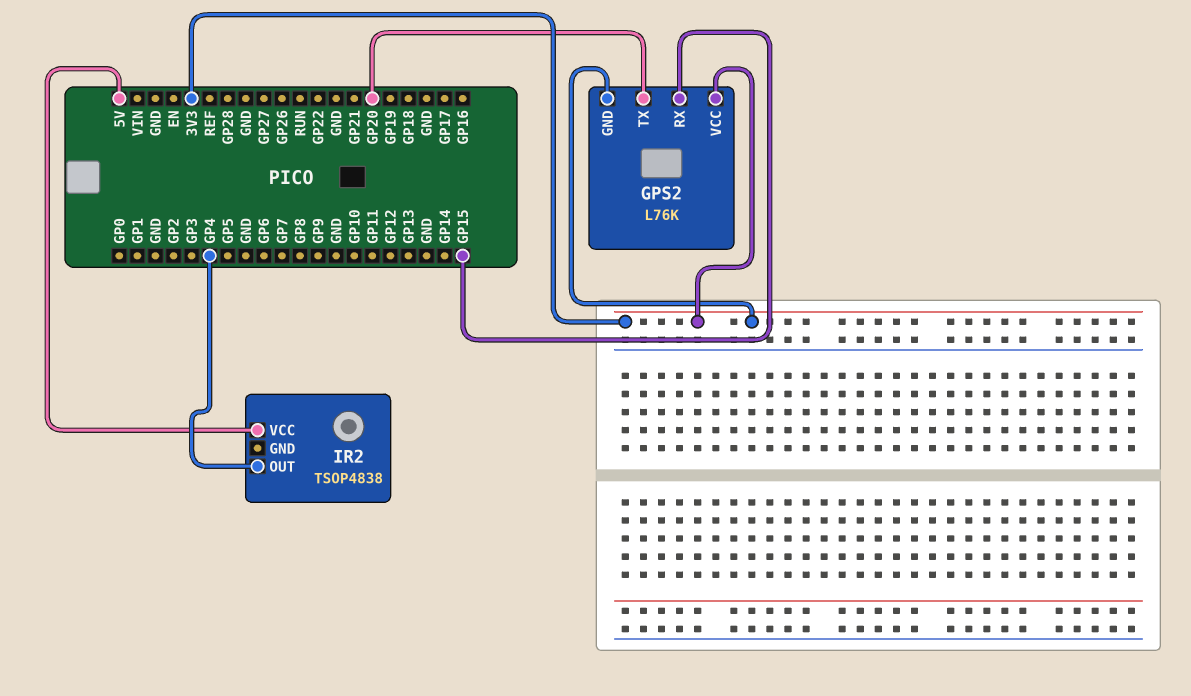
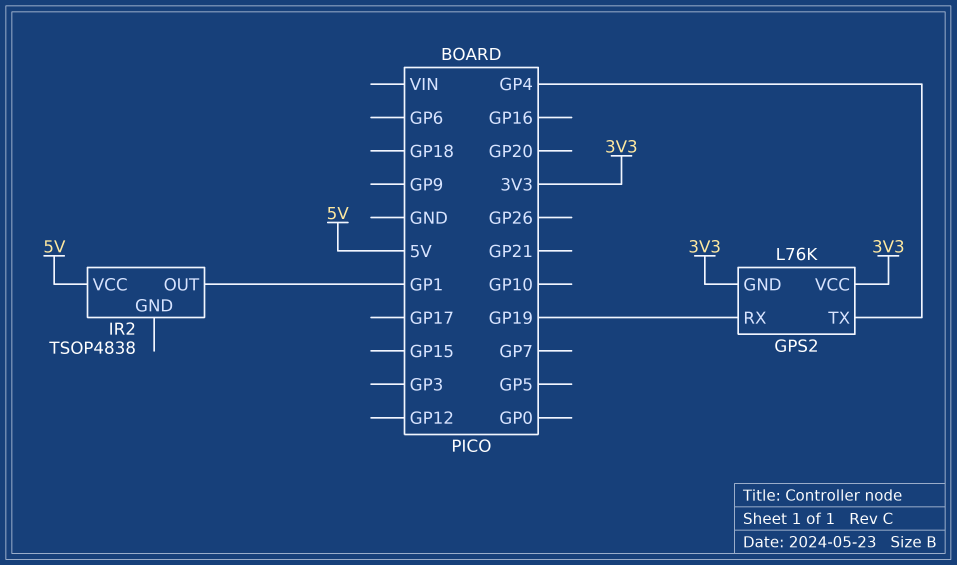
GPS2 pin RX: GP15 -> GP19
GPS2 pin TX: GP20 -> GP4
IR2 pin OUT: GP4 -> GP1

